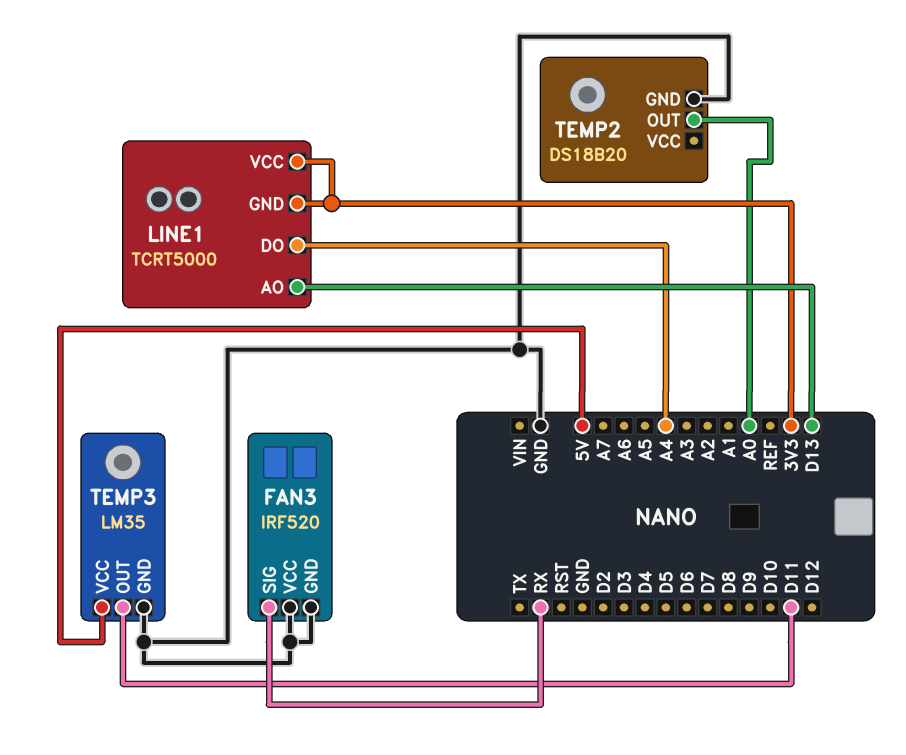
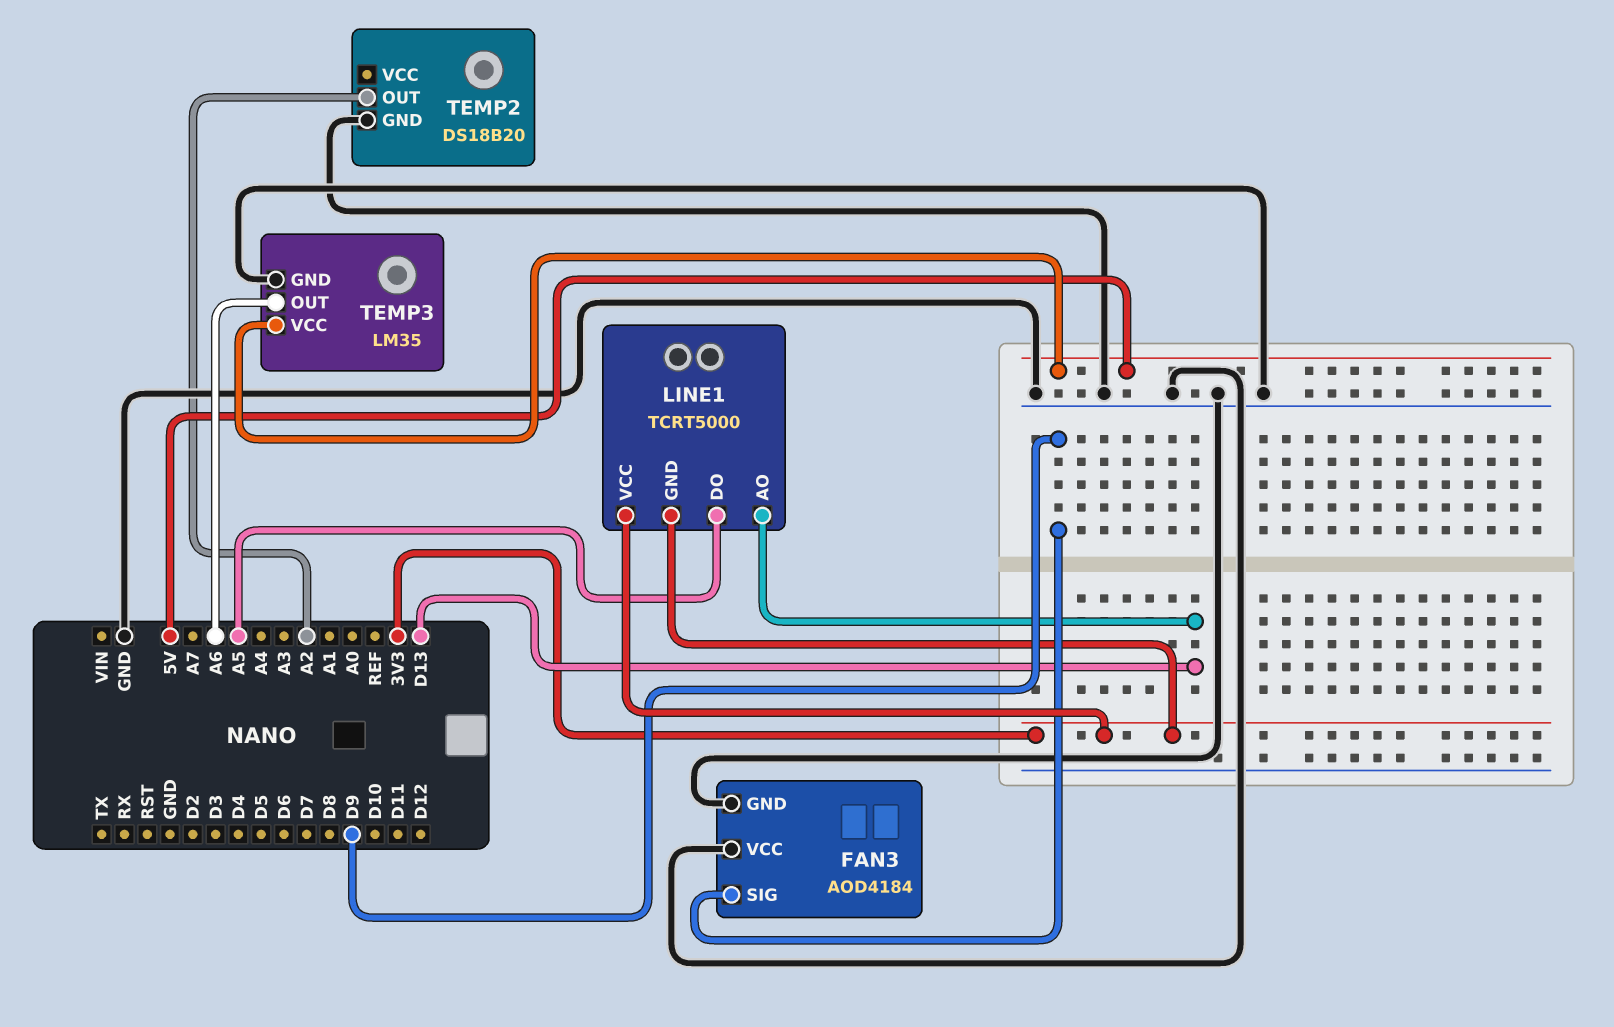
FAN3: IRF520 -> AOD4184
FAN3 pin SIG: RX -> D9
LINE1 pin DO: A4 -> A5
TEMP2 pin OUT: A0 -> A2
TEMP3 pin OUT: D11 -> A6

